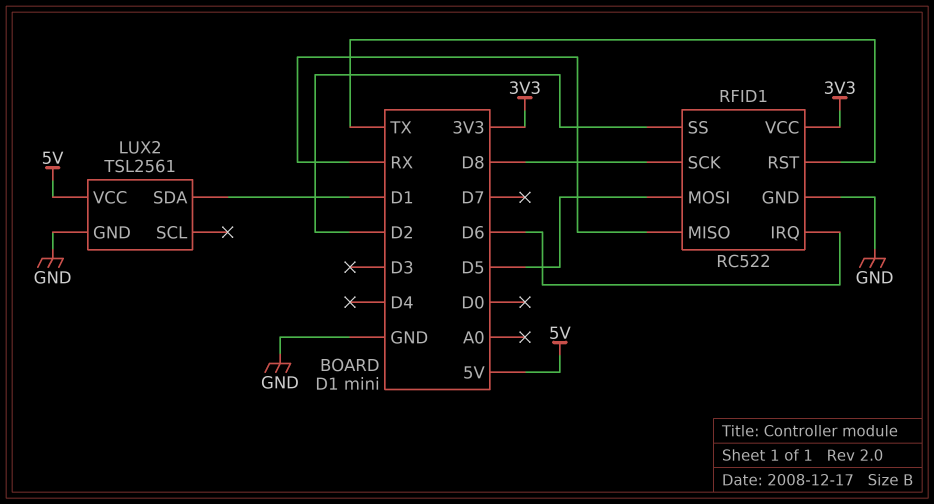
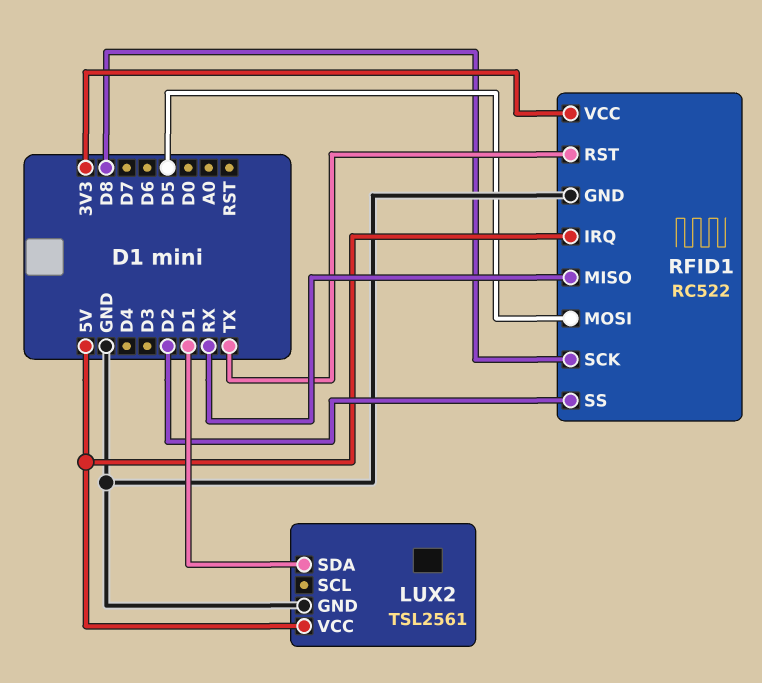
RFID1 pin IRQ: D6 -> 5V

